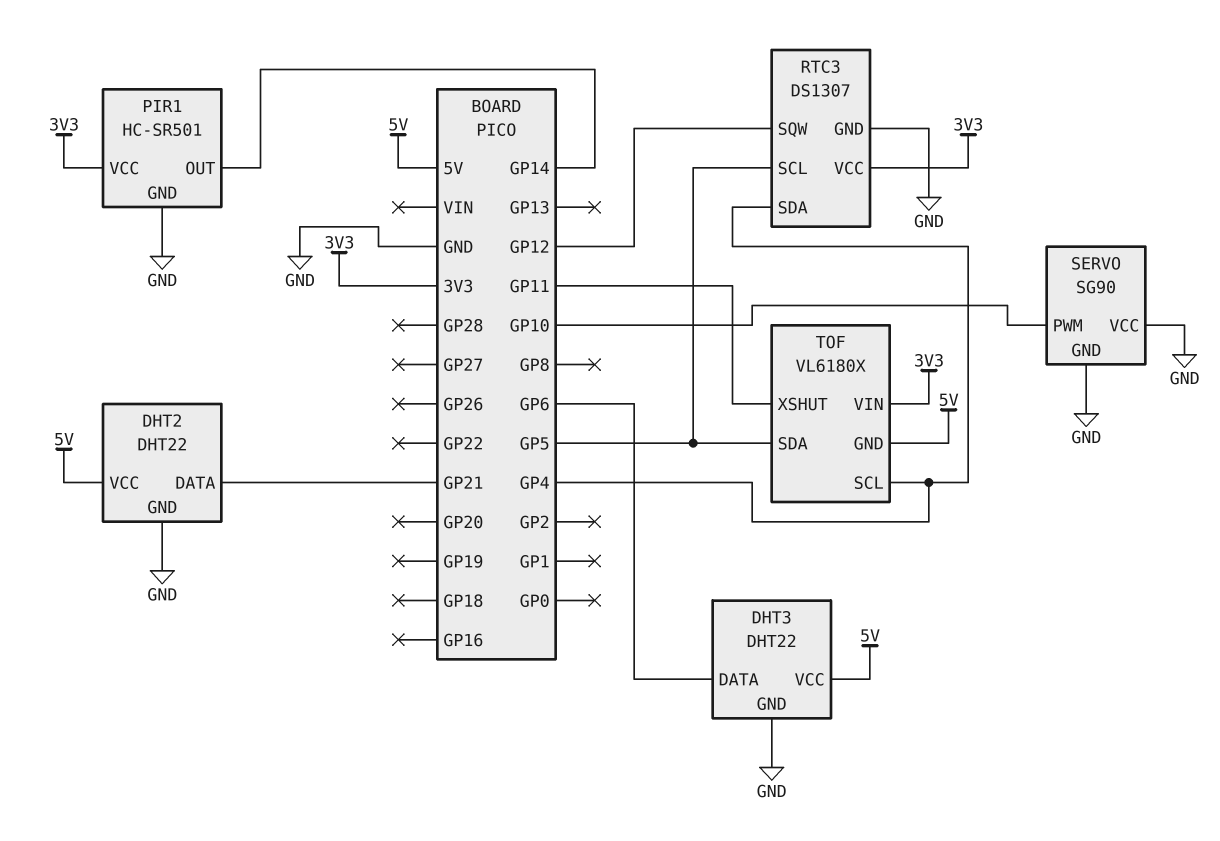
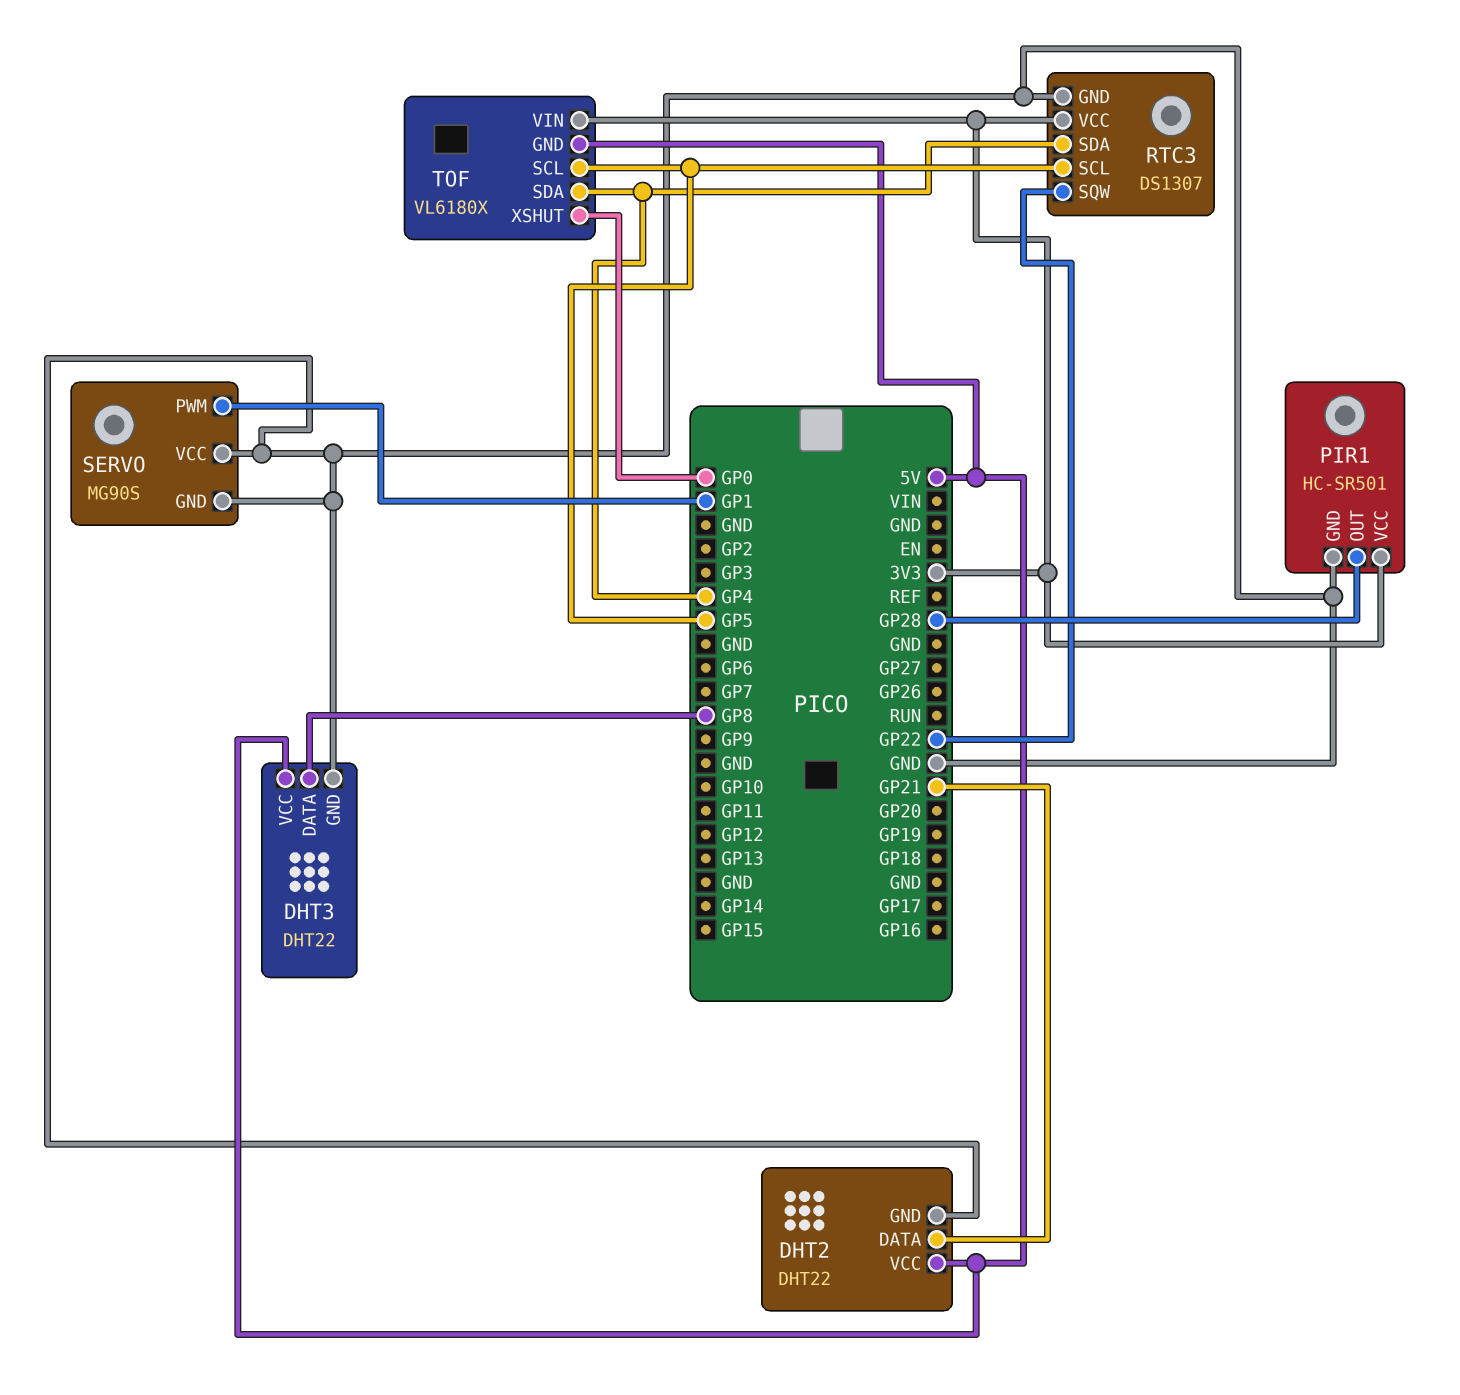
DHT3 pin DATA: GP6 -> GP8
PIR1 pin OUT: GP14 -> GP28
RTC3 pin SQW: GP12 -> GP22
SERVO: SG90 -> MG90S
SERVO pin PWM: GP10 -> GP1
TOF pin SCL: GP4 -> GP5
TOF pin SDA: GP5 -> GP4
TOF pin XSHUT: GP11 -> GP0

